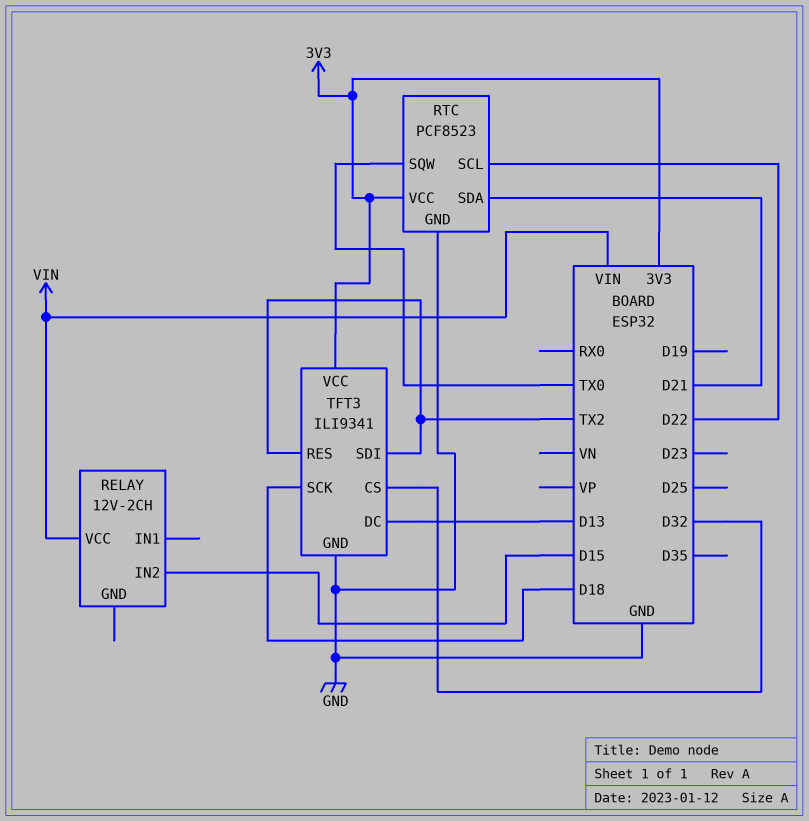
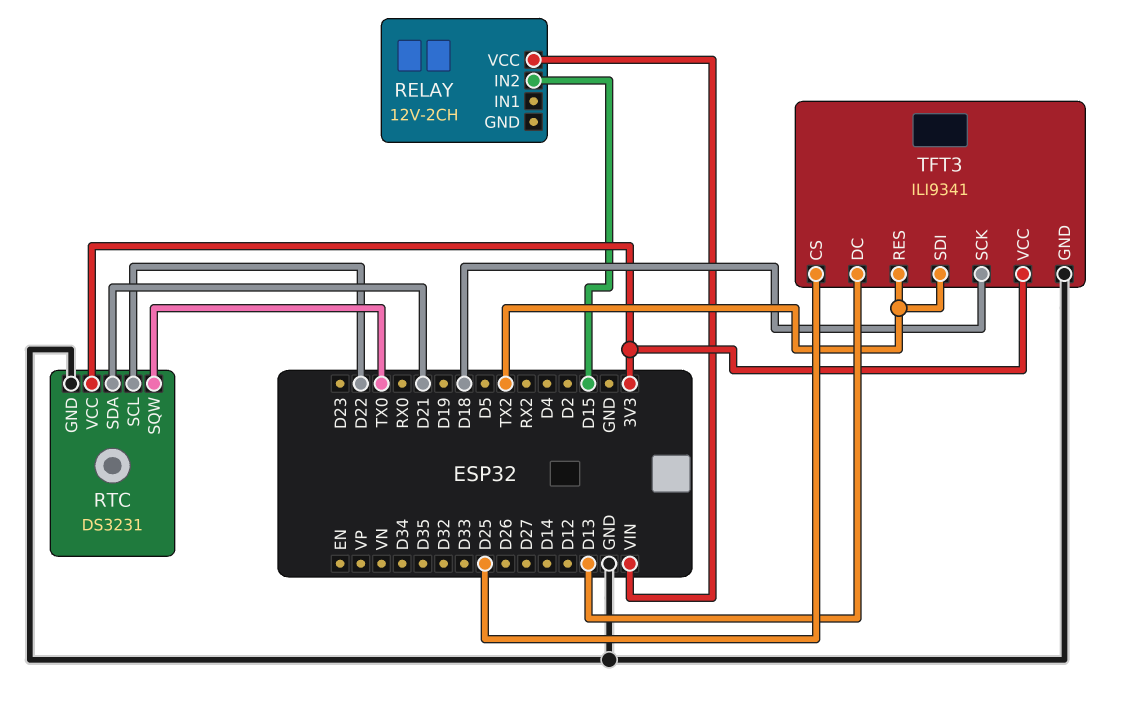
RTC: PCF8523 -> DS3231
TFT3 pin CS: D32 -> D25

